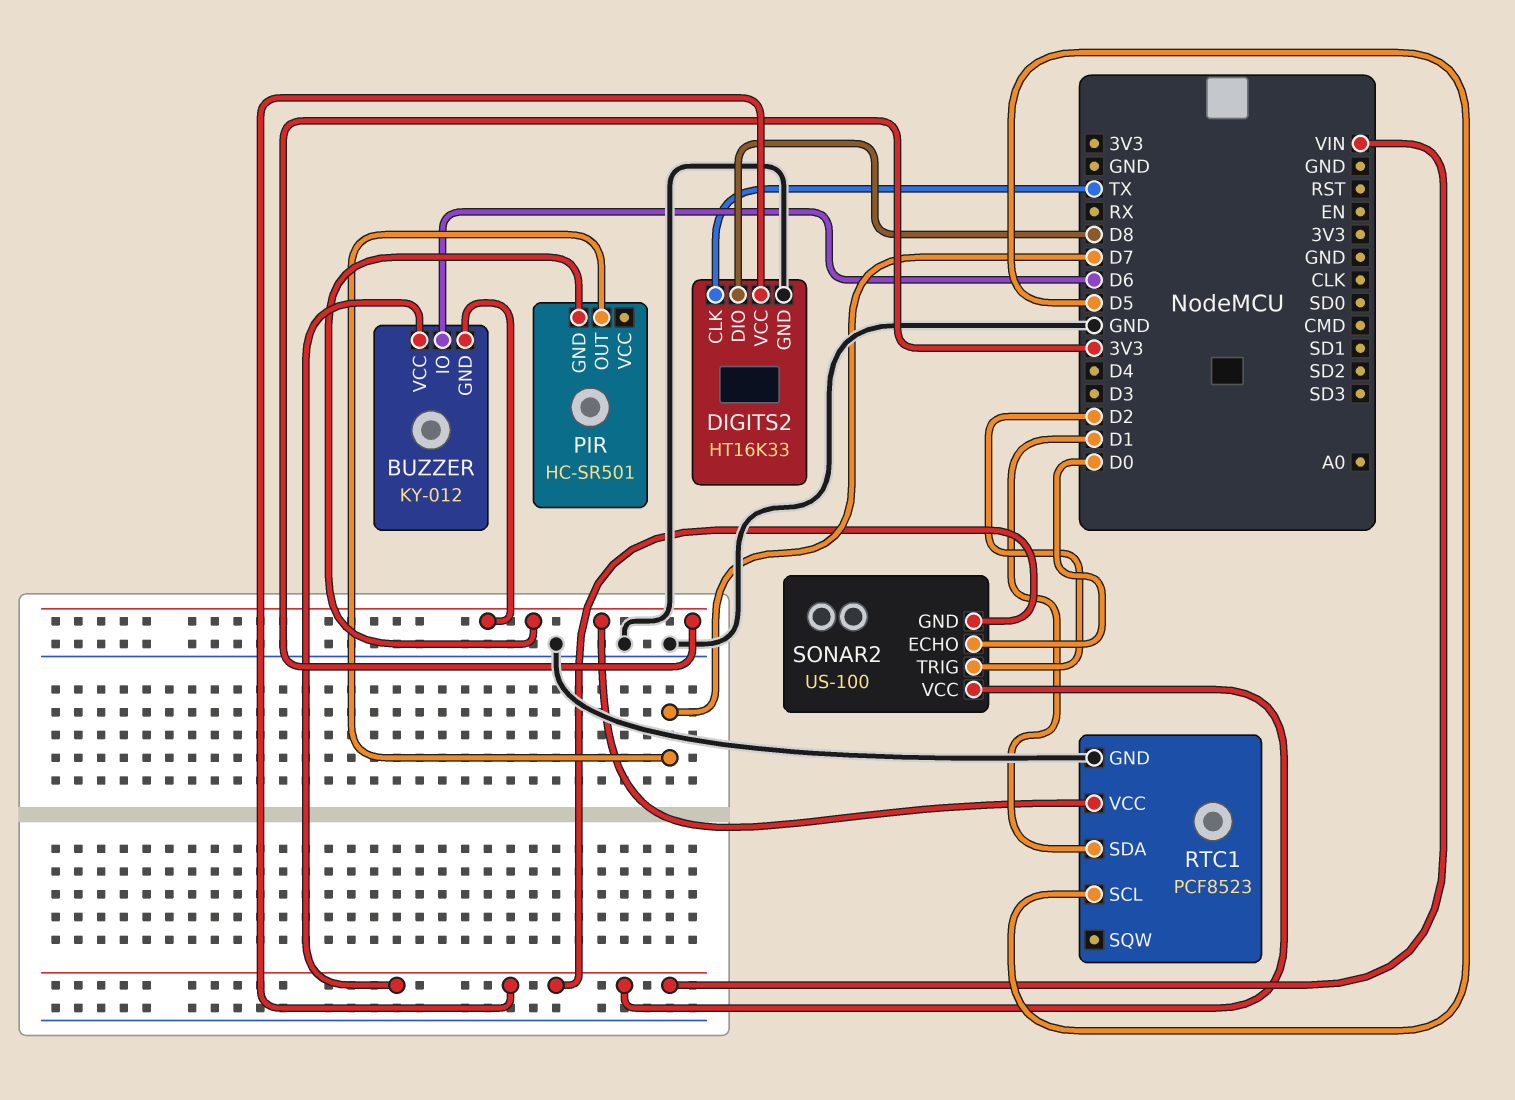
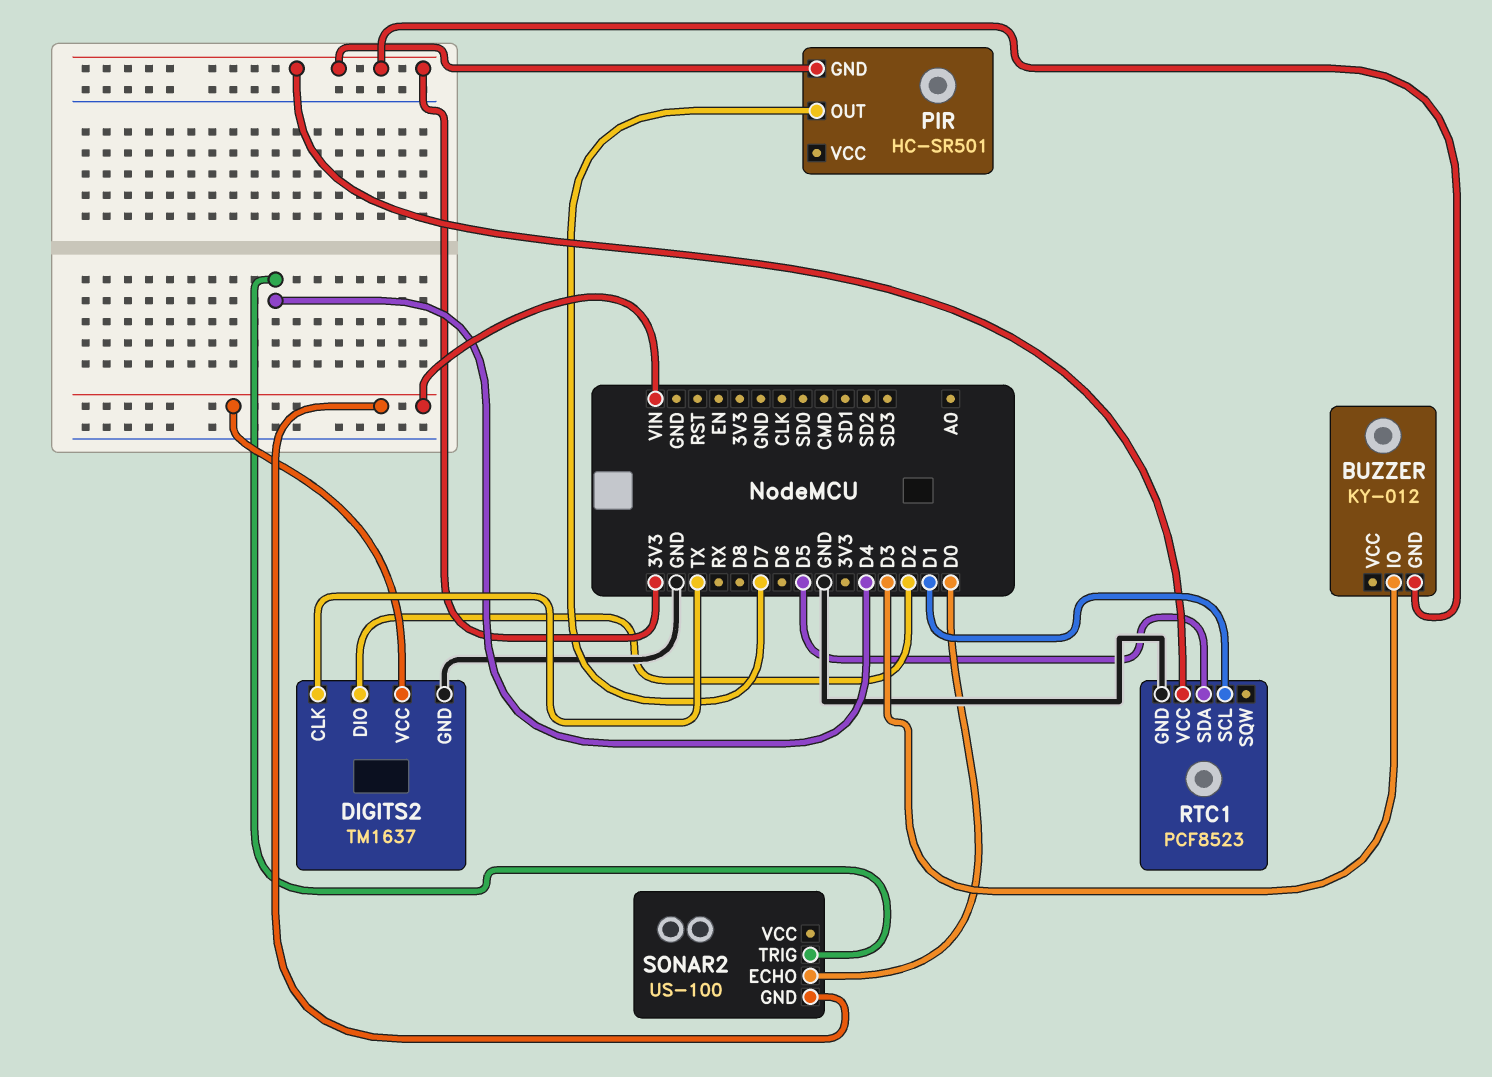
BUZZER pin IO: D6 -> D3
BUZZER pin VCC: VIN -> none
DIGITS2: HT16K33 -> TM1637
DIGITS2 pin DIO: D8 -> D2
RTC1 pin SCL: D5 -> D1
RTC1 pin SDA: D1 -> D5
SONAR2 pin TRIG: D2 -> D4
SONAR2 pin VCC: VIN -> none

